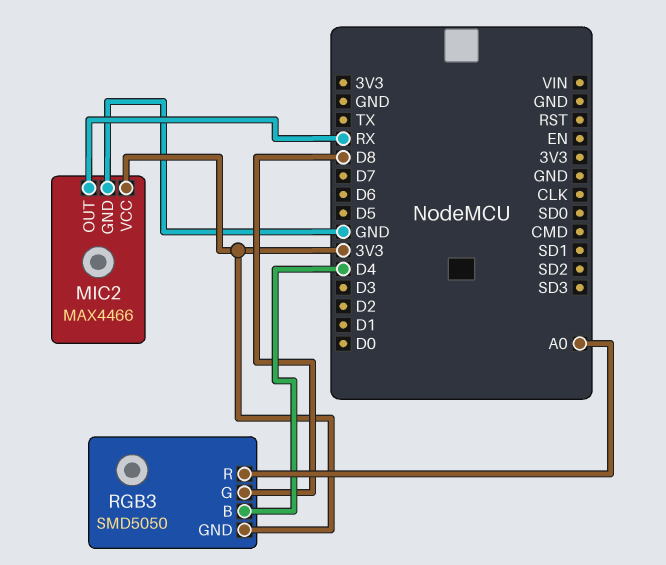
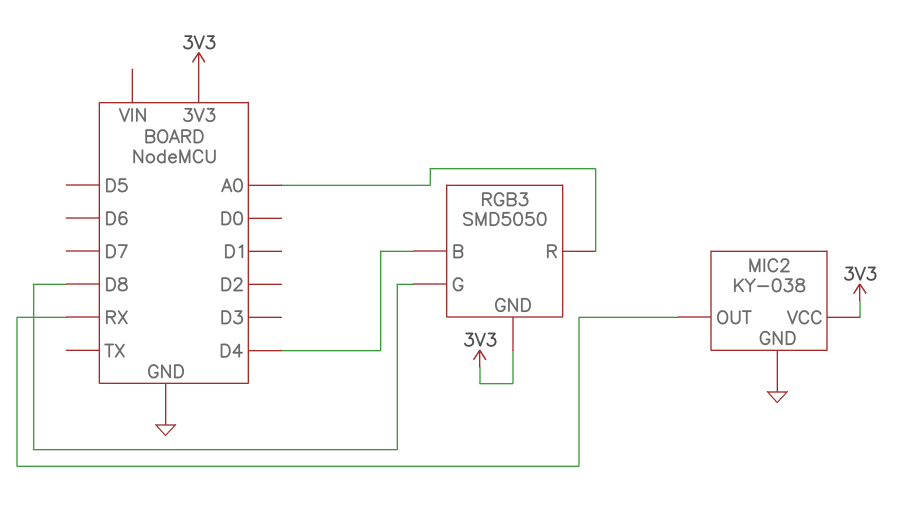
MIC2: MAX4466 -> KY-038

